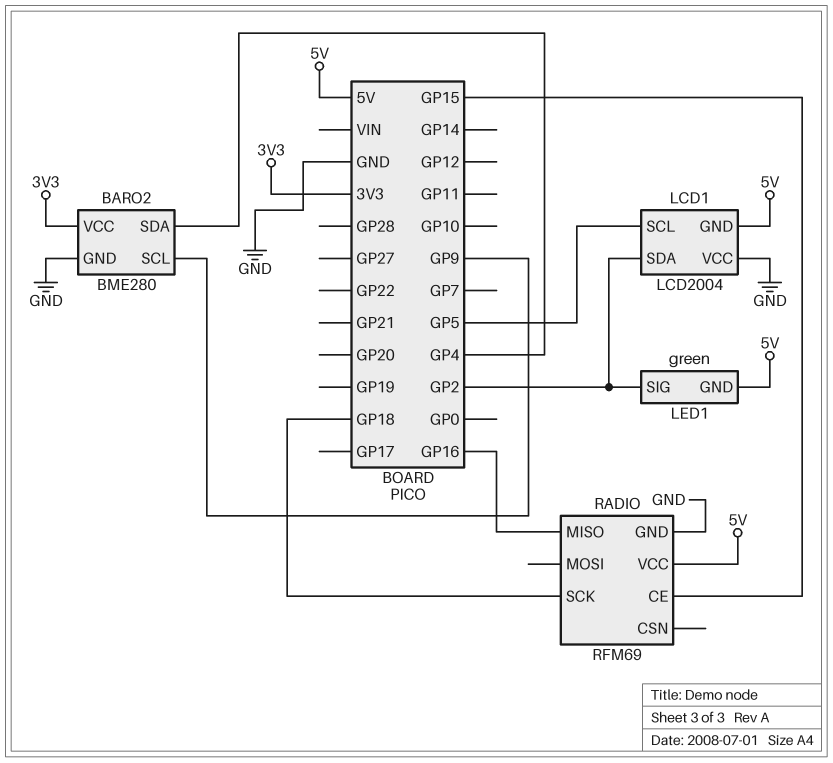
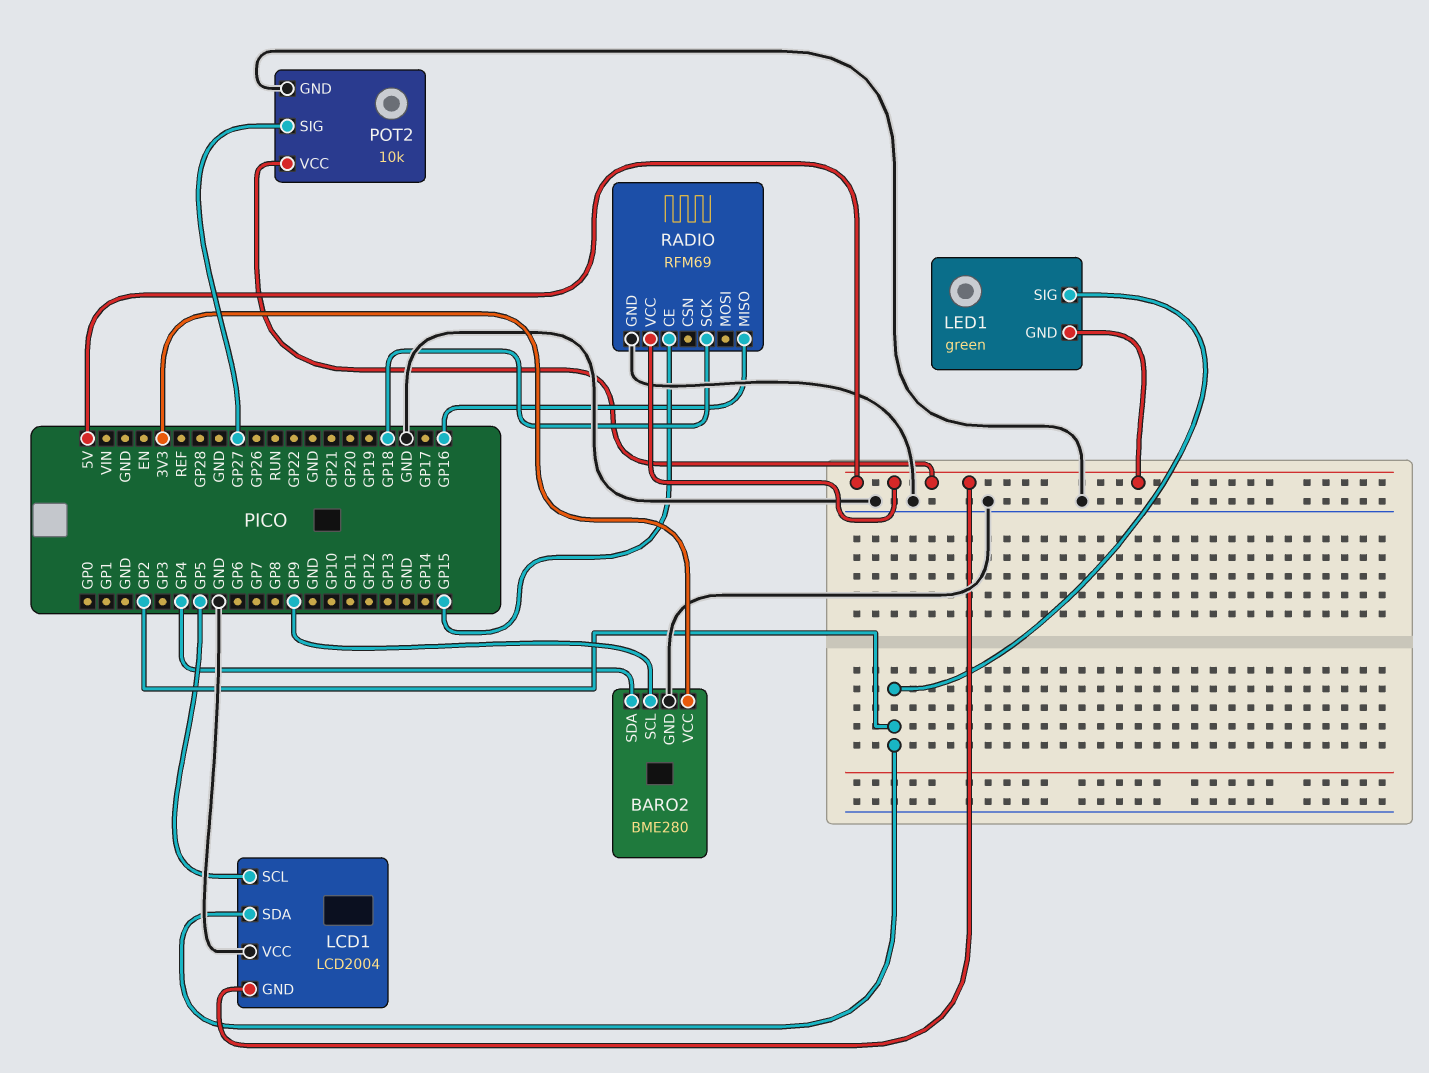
POT2: none -> 10k
POT2 pin GND: none -> GND
POT2 pin SIG: none -> GP27
POT2 pin VCC: none -> 5V

